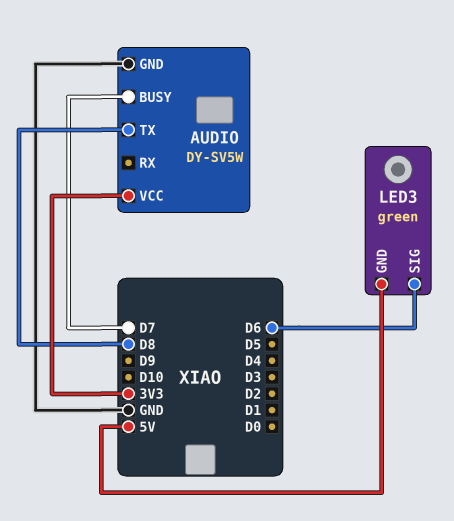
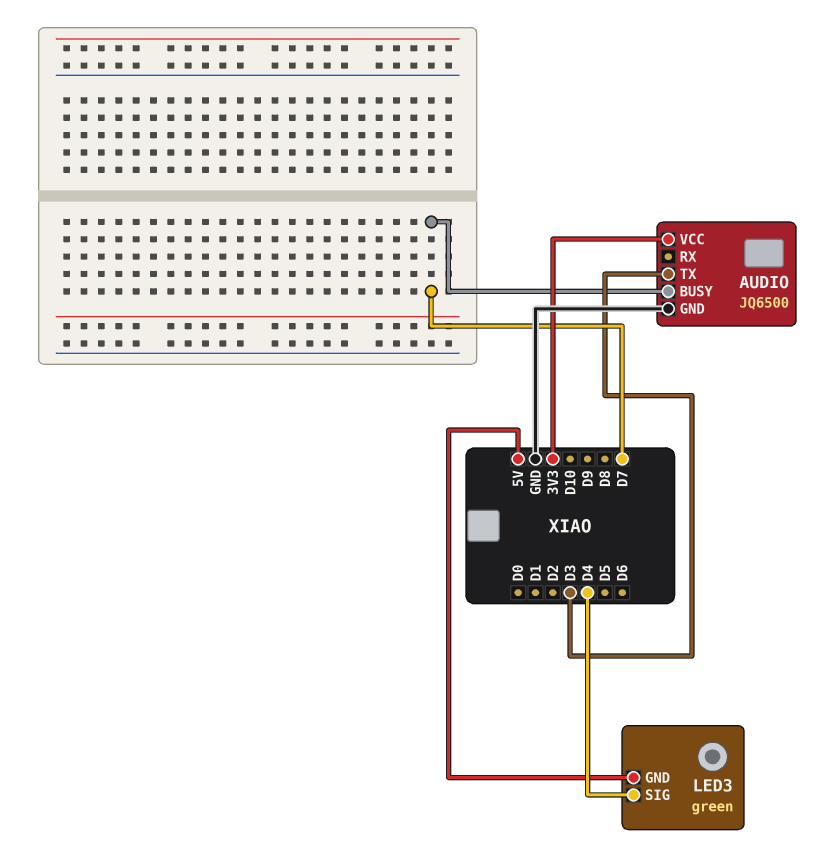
AUDIO: DY-SV5W -> JQ6500
AUDIO pin TX: D8 -> D3
LED3 pin SIG: D6 -> D4

